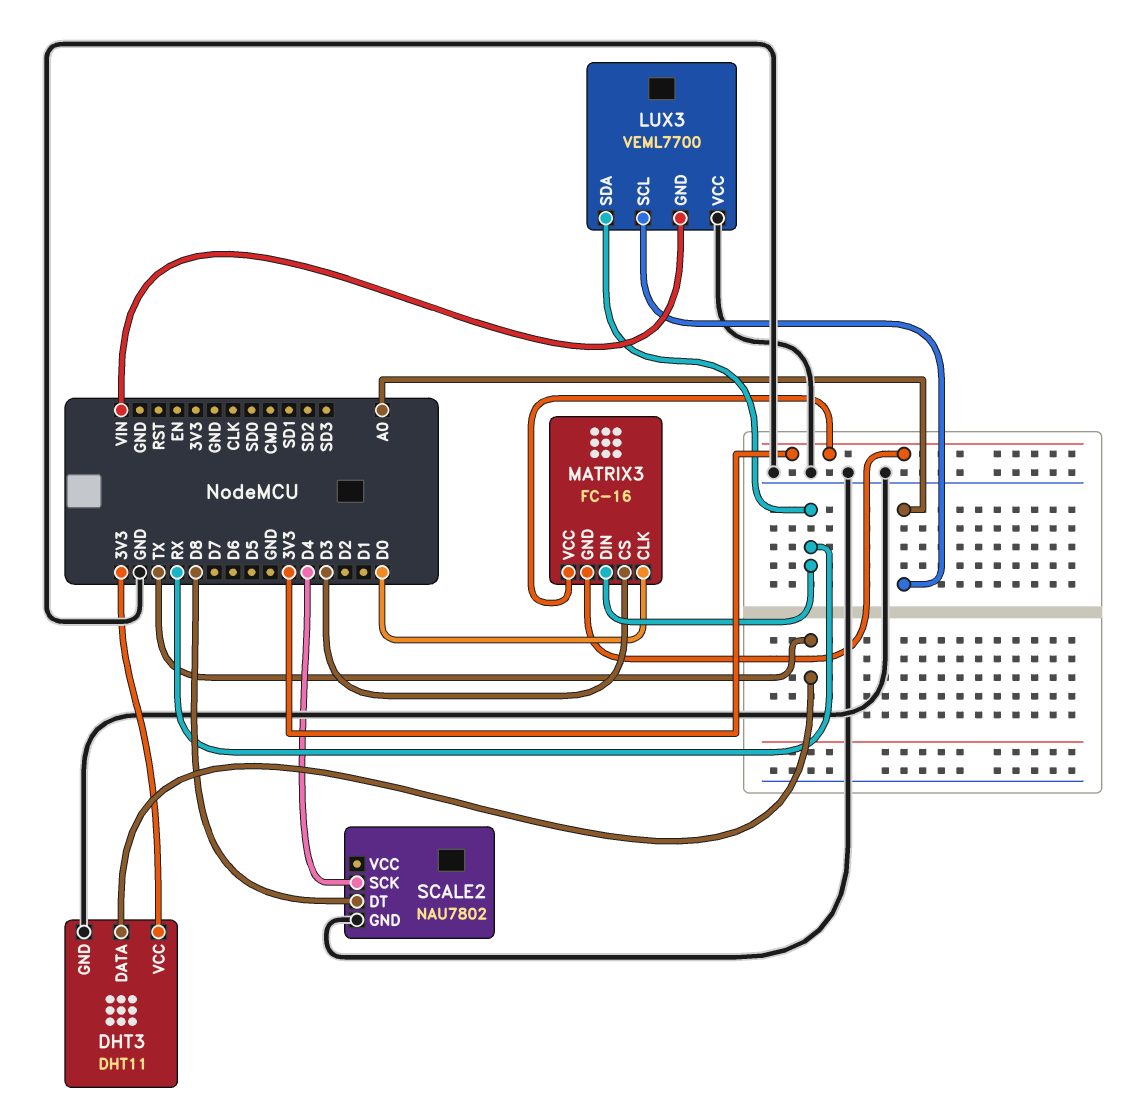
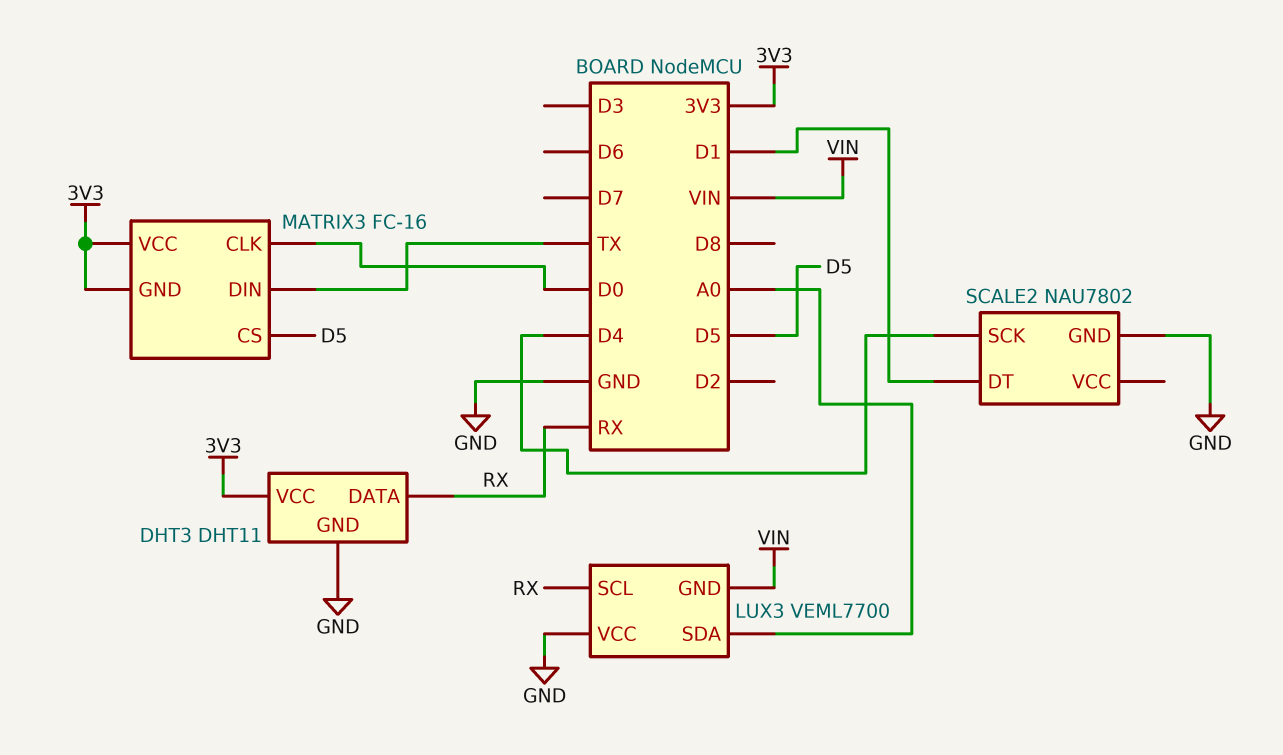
DHT3 pin DATA: TX -> RX
LUX3 pin SCL: A0 -> RX
LUX3 pin SDA: RX -> A0
MATRIX3 pin CS: D3 -> D5
MATRIX3 pin DIN: RX -> TX
SCALE2 pin DT: D8 -> D1

